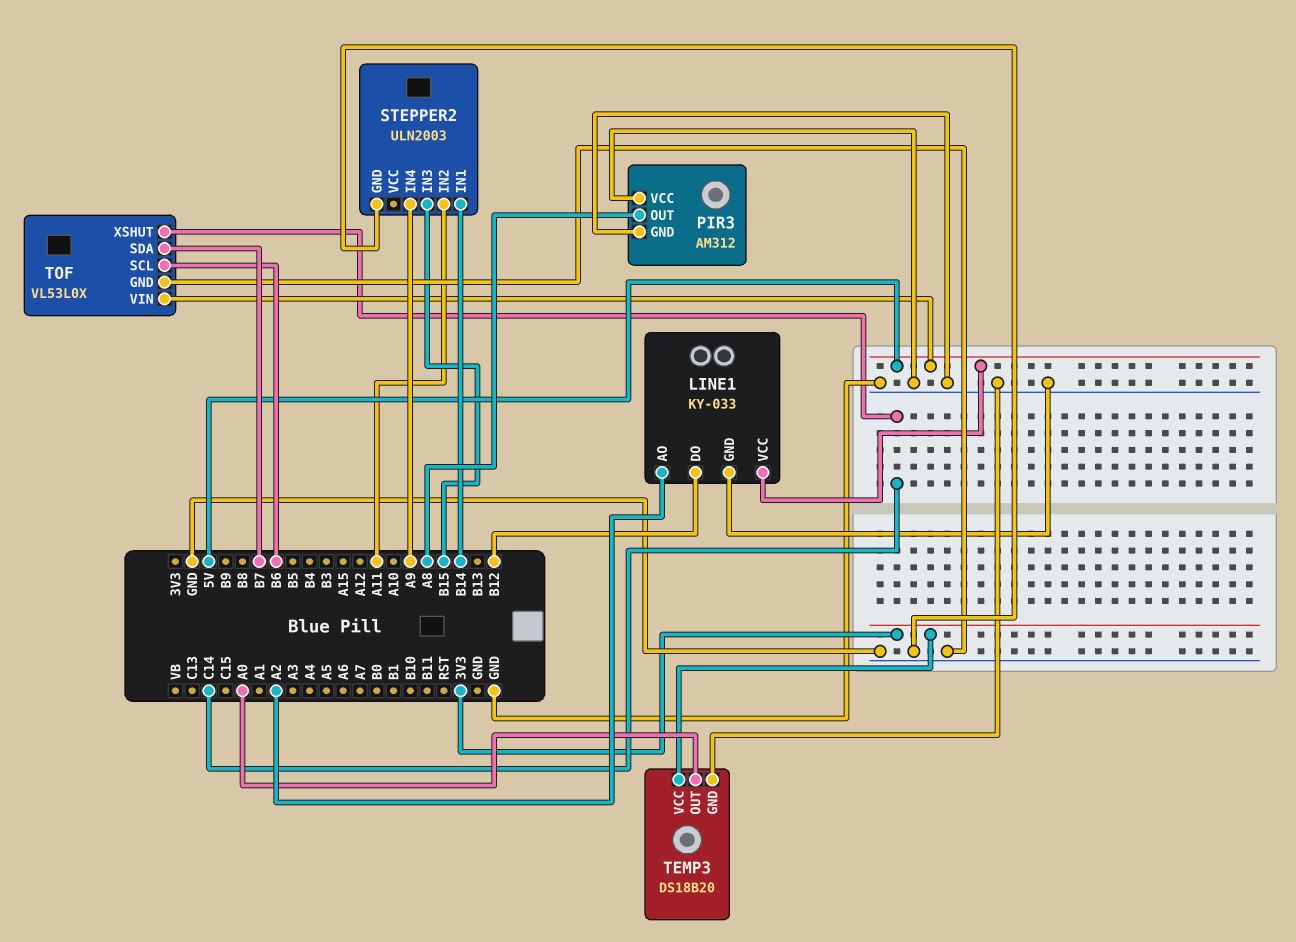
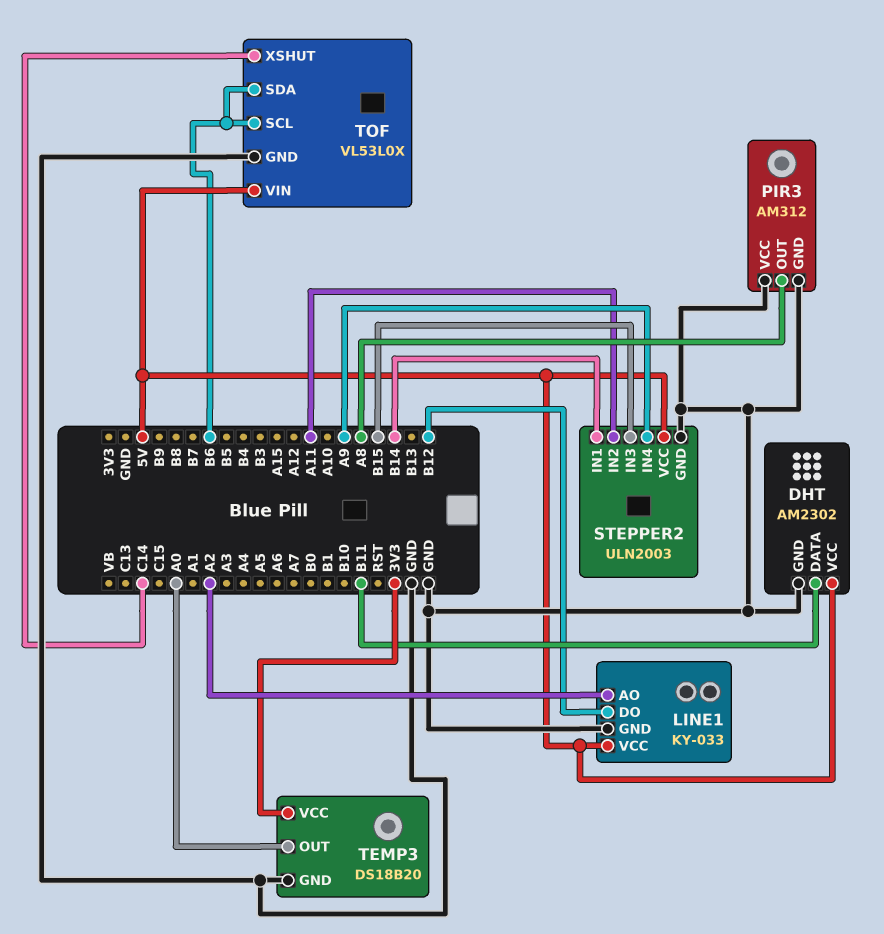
DHT: none -> AM2302
DHT pin DATA: none -> B11
DHT pin GND: none -> GND
DHT pin VCC: none -> 5V
STEPPER2 pin VCC: none -> 5V
TOF pin SDA: B7 -> B6

